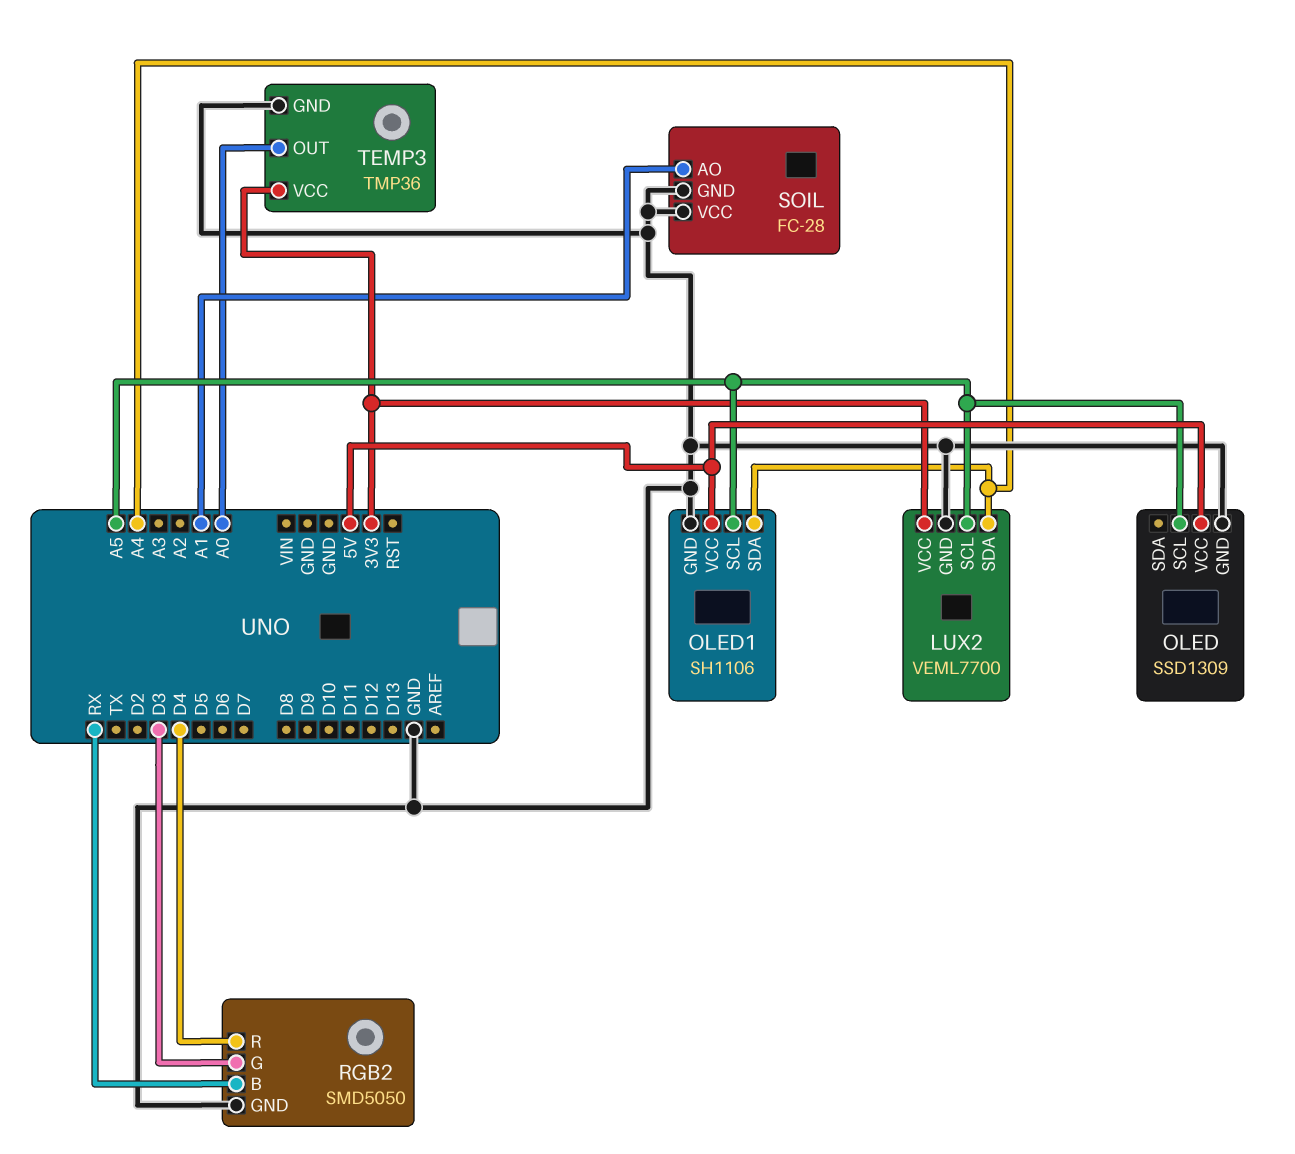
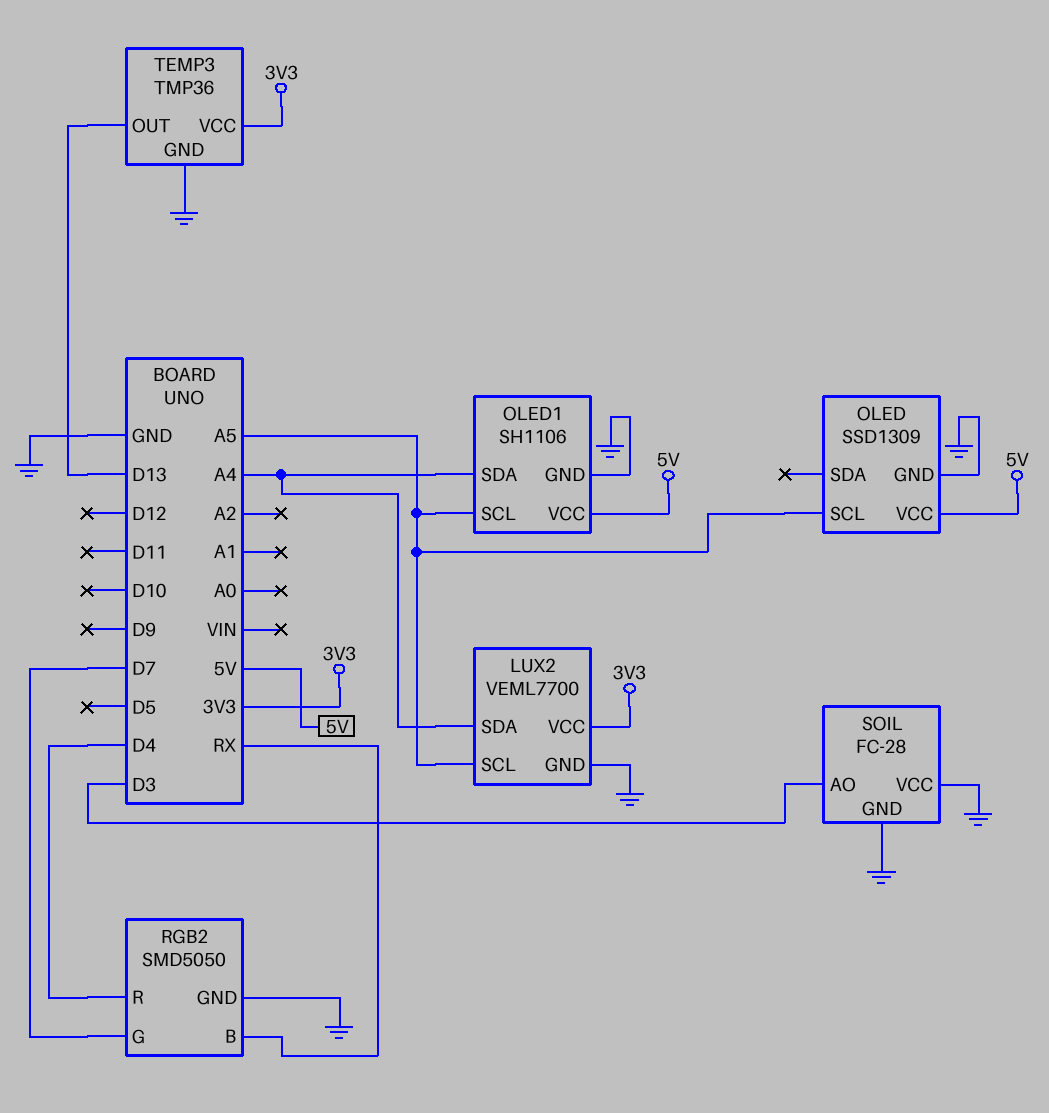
RGB2 pin G: D3 -> D7
SOIL pin AO: A1 -> D3
TEMP3 pin OUT: A0 -> D13

